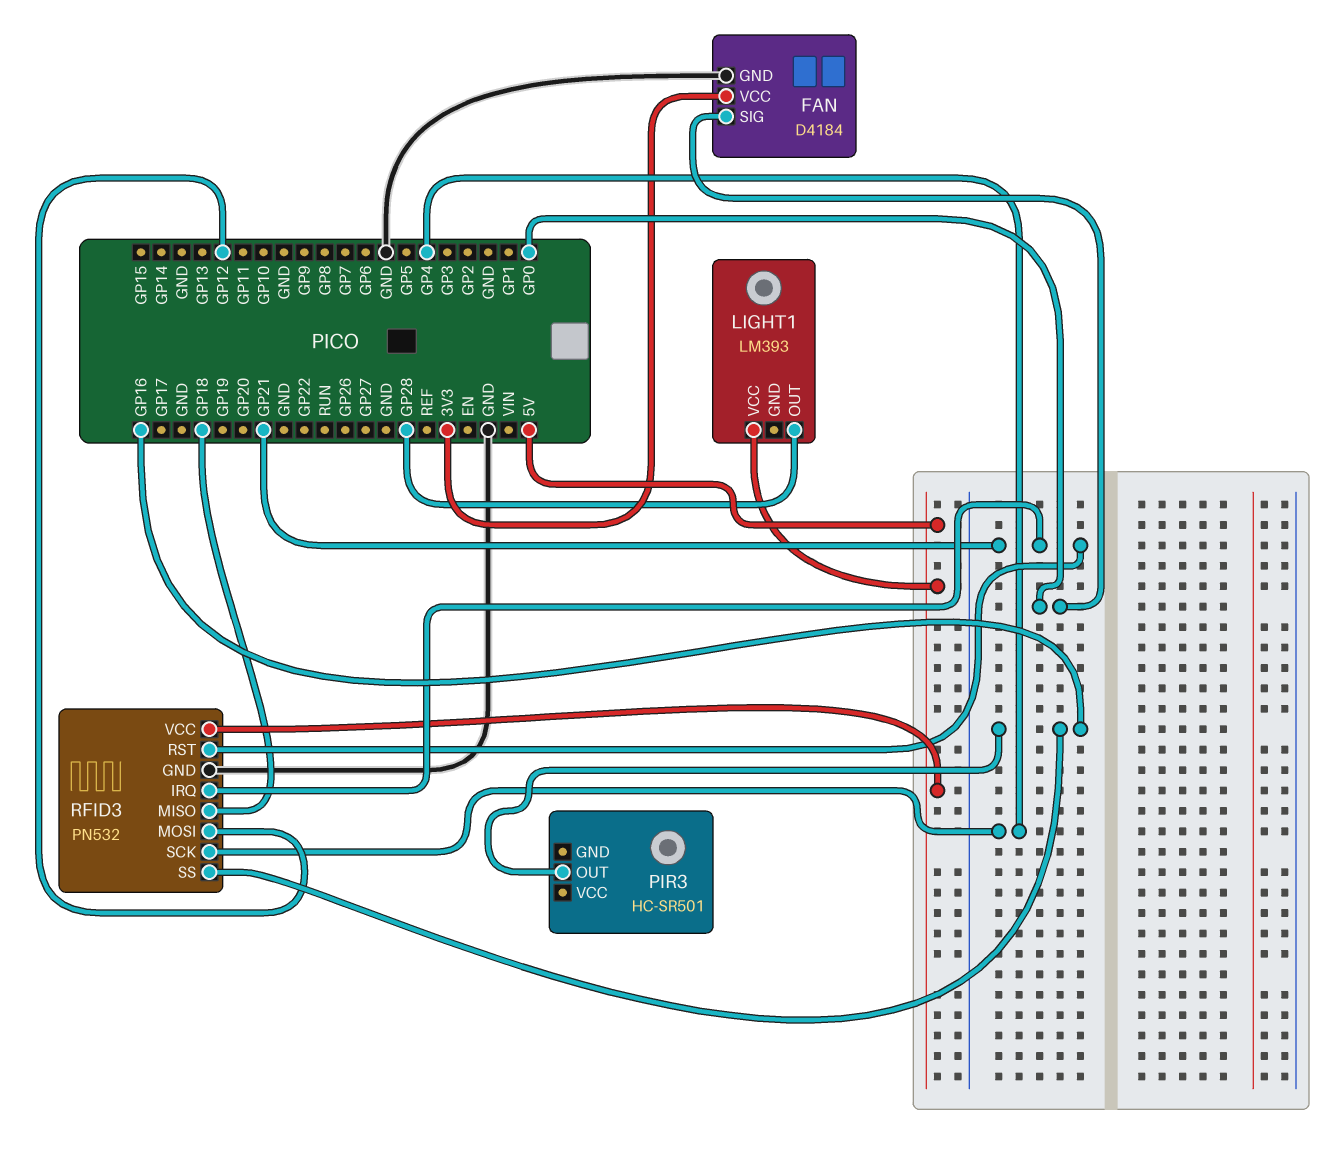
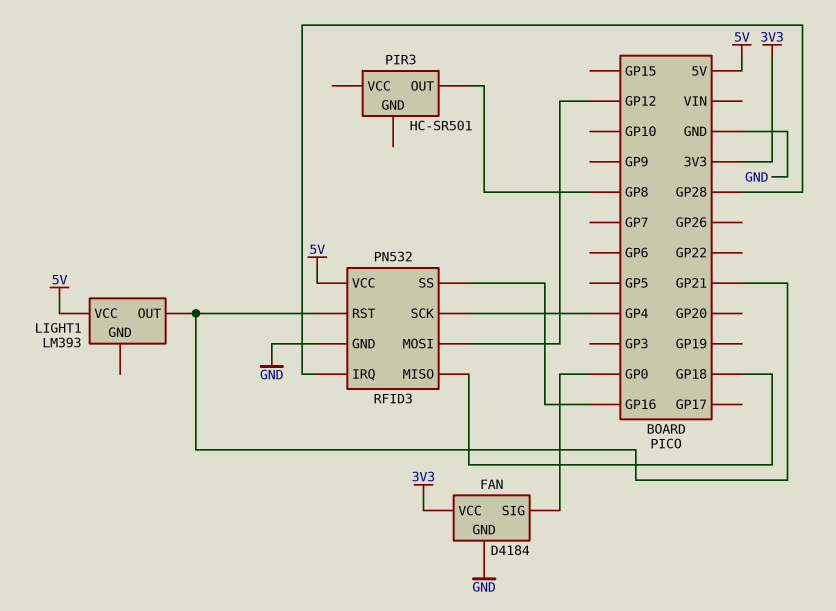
LIGHT1 pin OUT: GP28 -> GP21
PIR3 pin OUT: GP16 -> GP8
RFID3 pin IRQ: GP21 -> GP28

